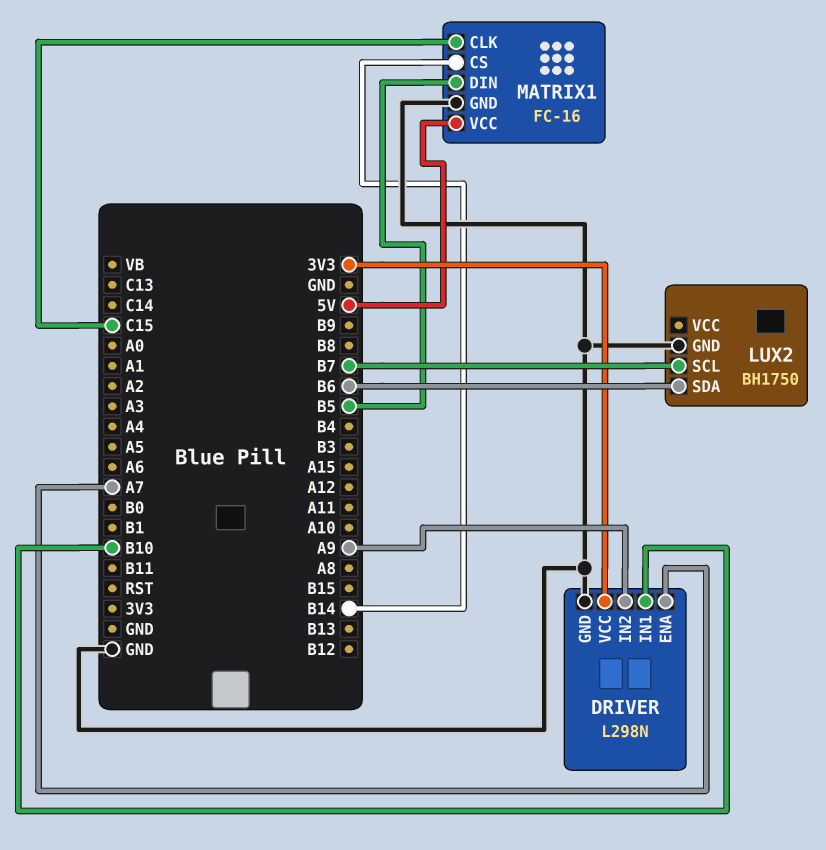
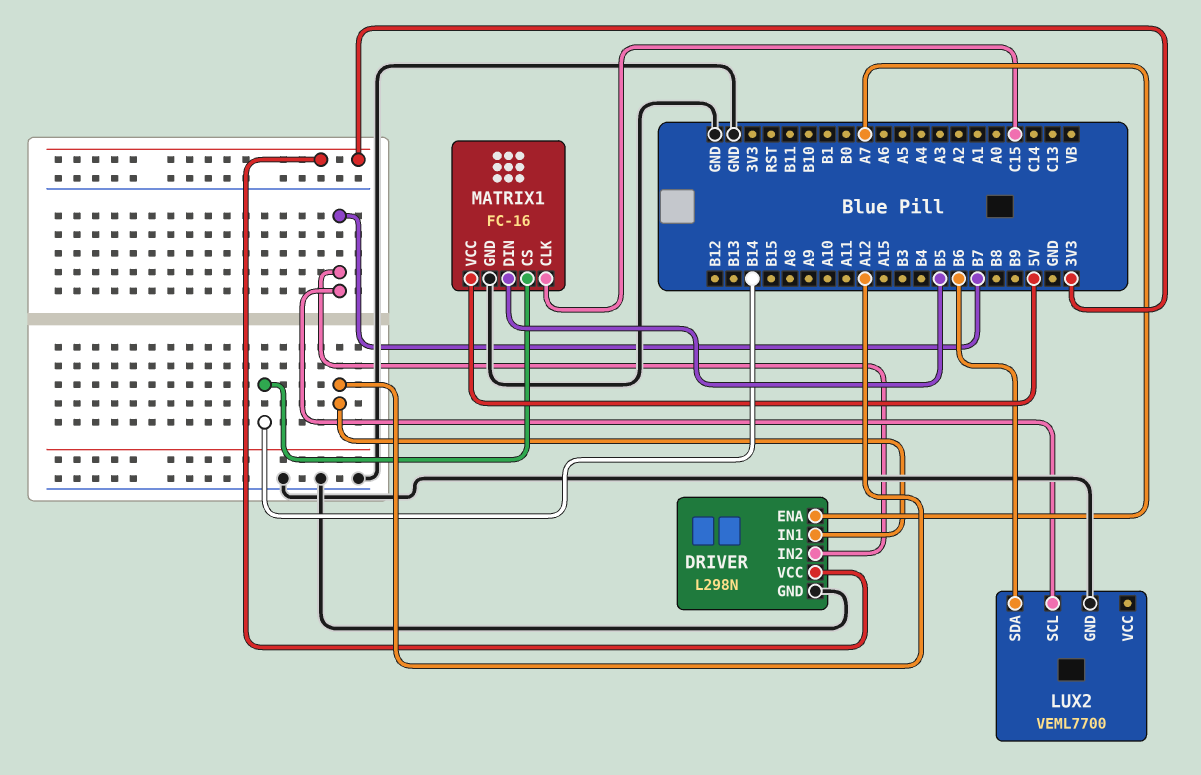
DRIVER pin IN1: B10 -> A12
DRIVER pin IN2: A9 -> B7
LUX2: BH1750 -> VEML7700

